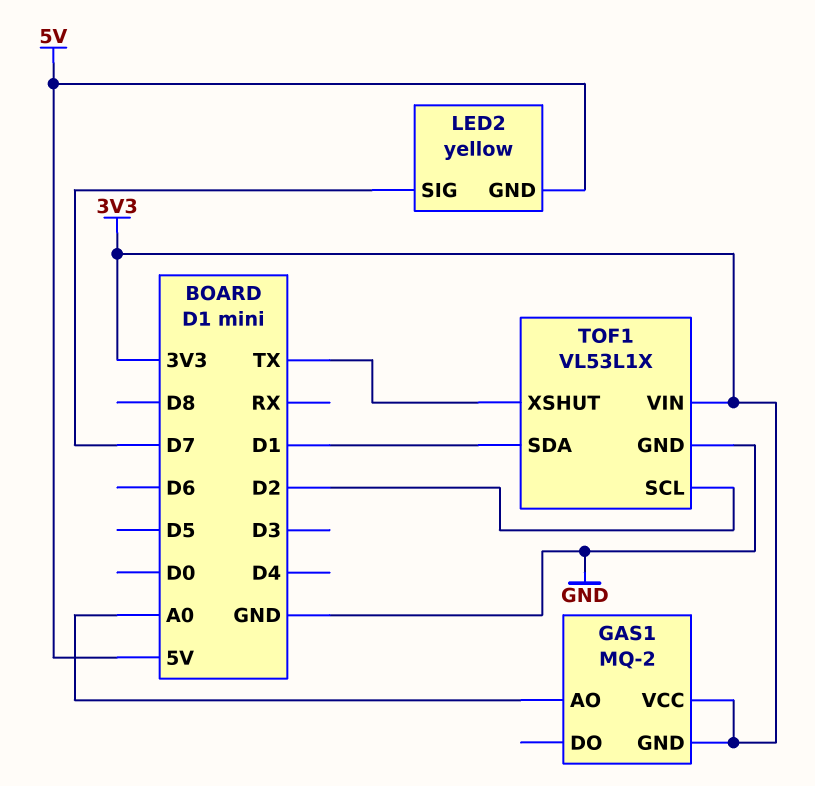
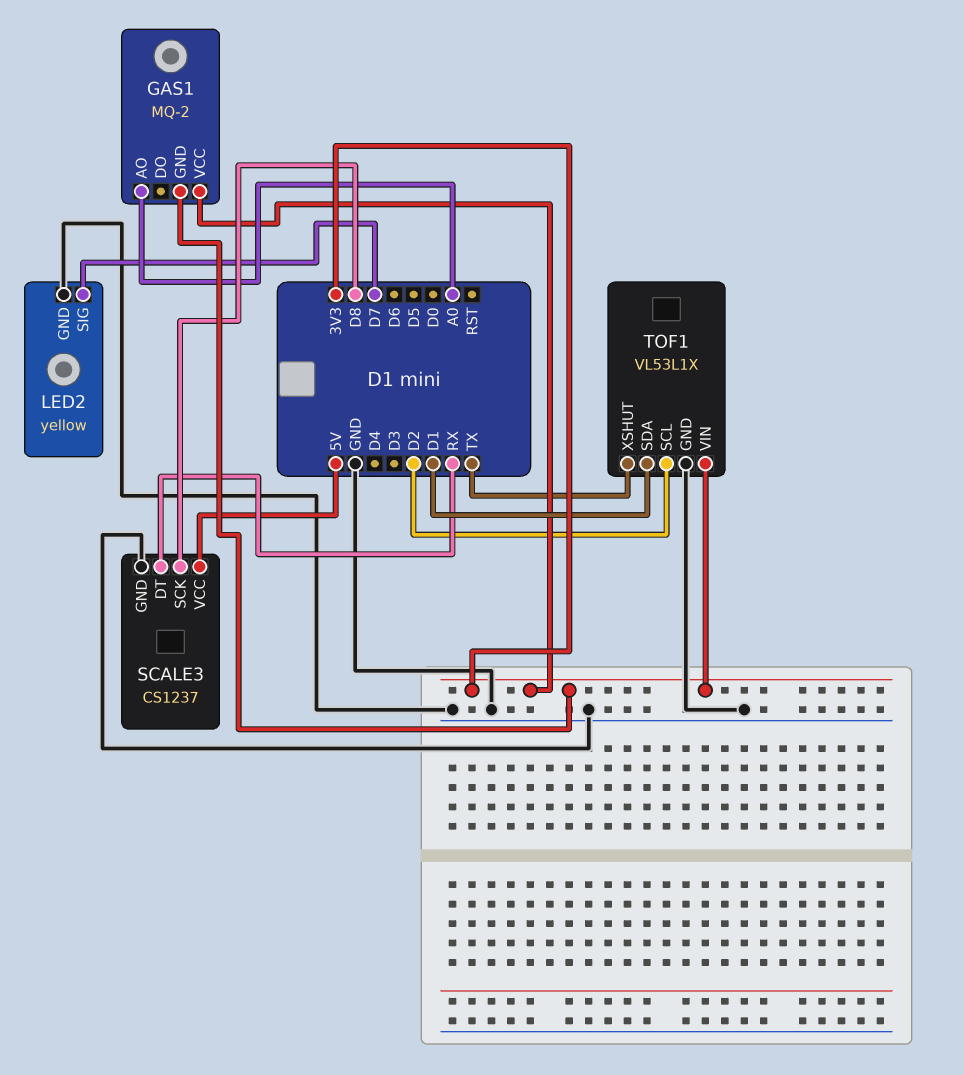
LED2 pin GND: 5V -> GND
SCALE3: none -> CS1237
SCALE3 pin DT: none -> RX
SCALE3 pin GND: none -> GND
SCALE3 pin SCK: none -> D8
SCALE3 pin VCC: none -> 5V

